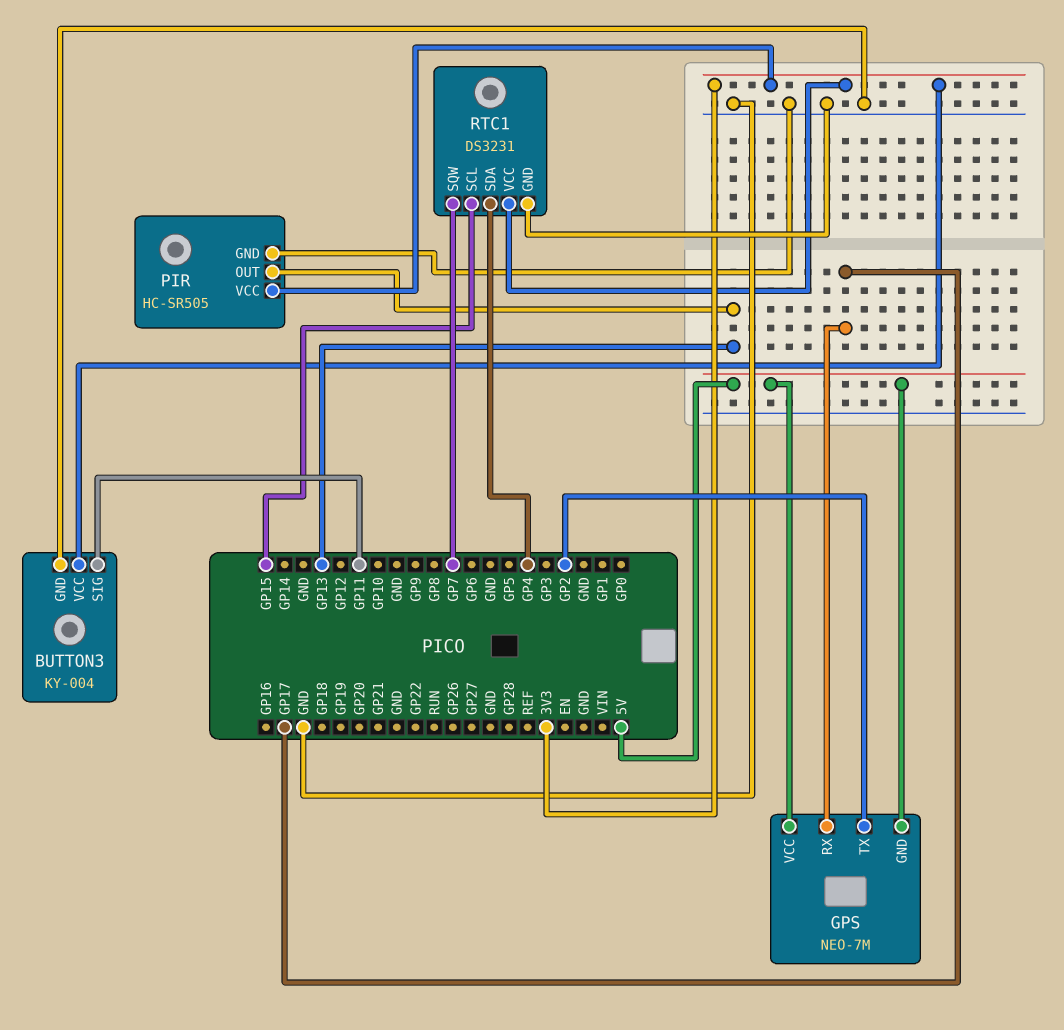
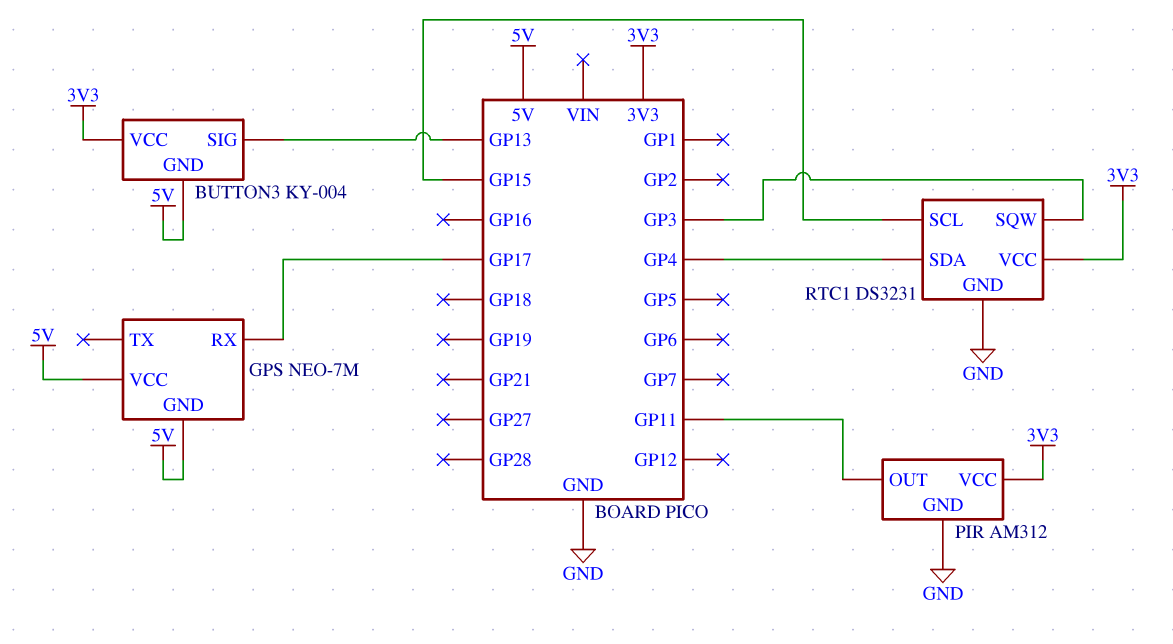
BUTTON3 pin GND: GND -> 5V
BUTTON3 pin SIG: GP11 -> GP13
GPS pin TX: GP2 -> none
PIR: HC-SR505 -> AM312
PIR pin OUT: GP13 -> GP11
RTC1 pin SQW: GP7 -> GP3

